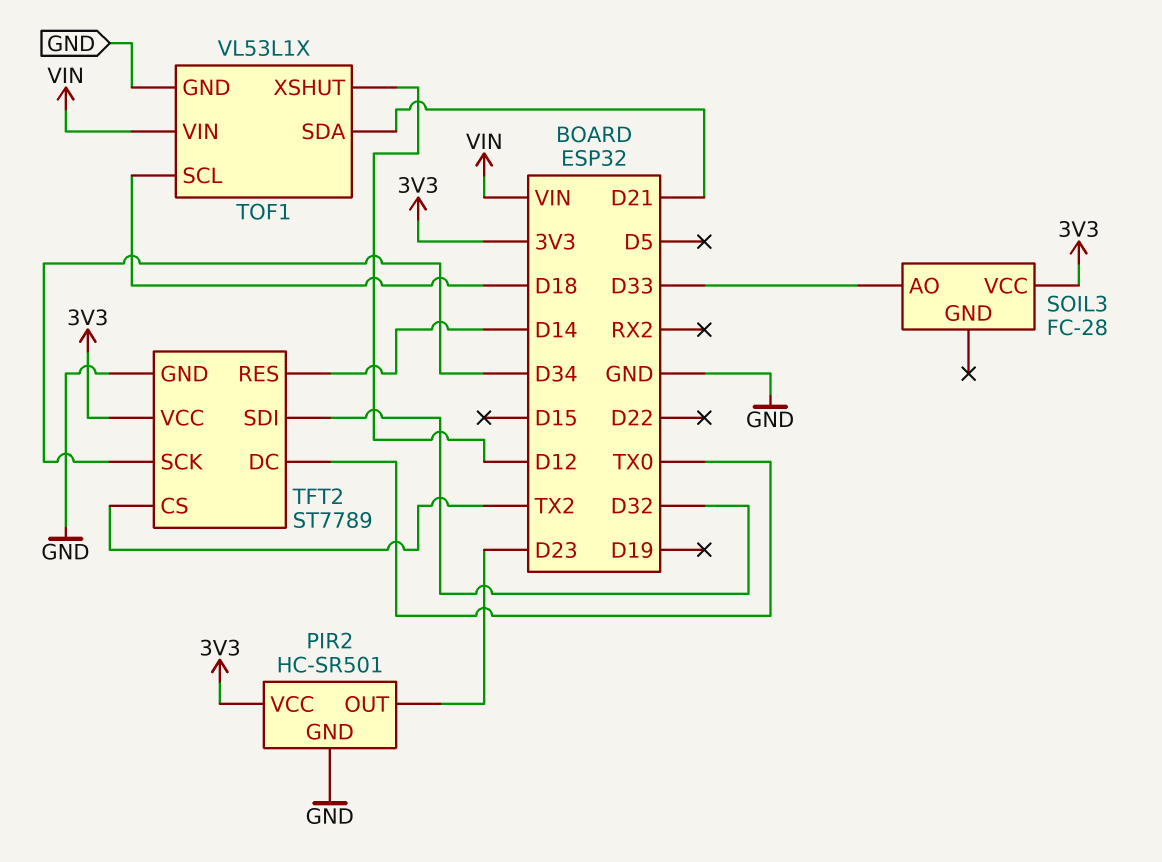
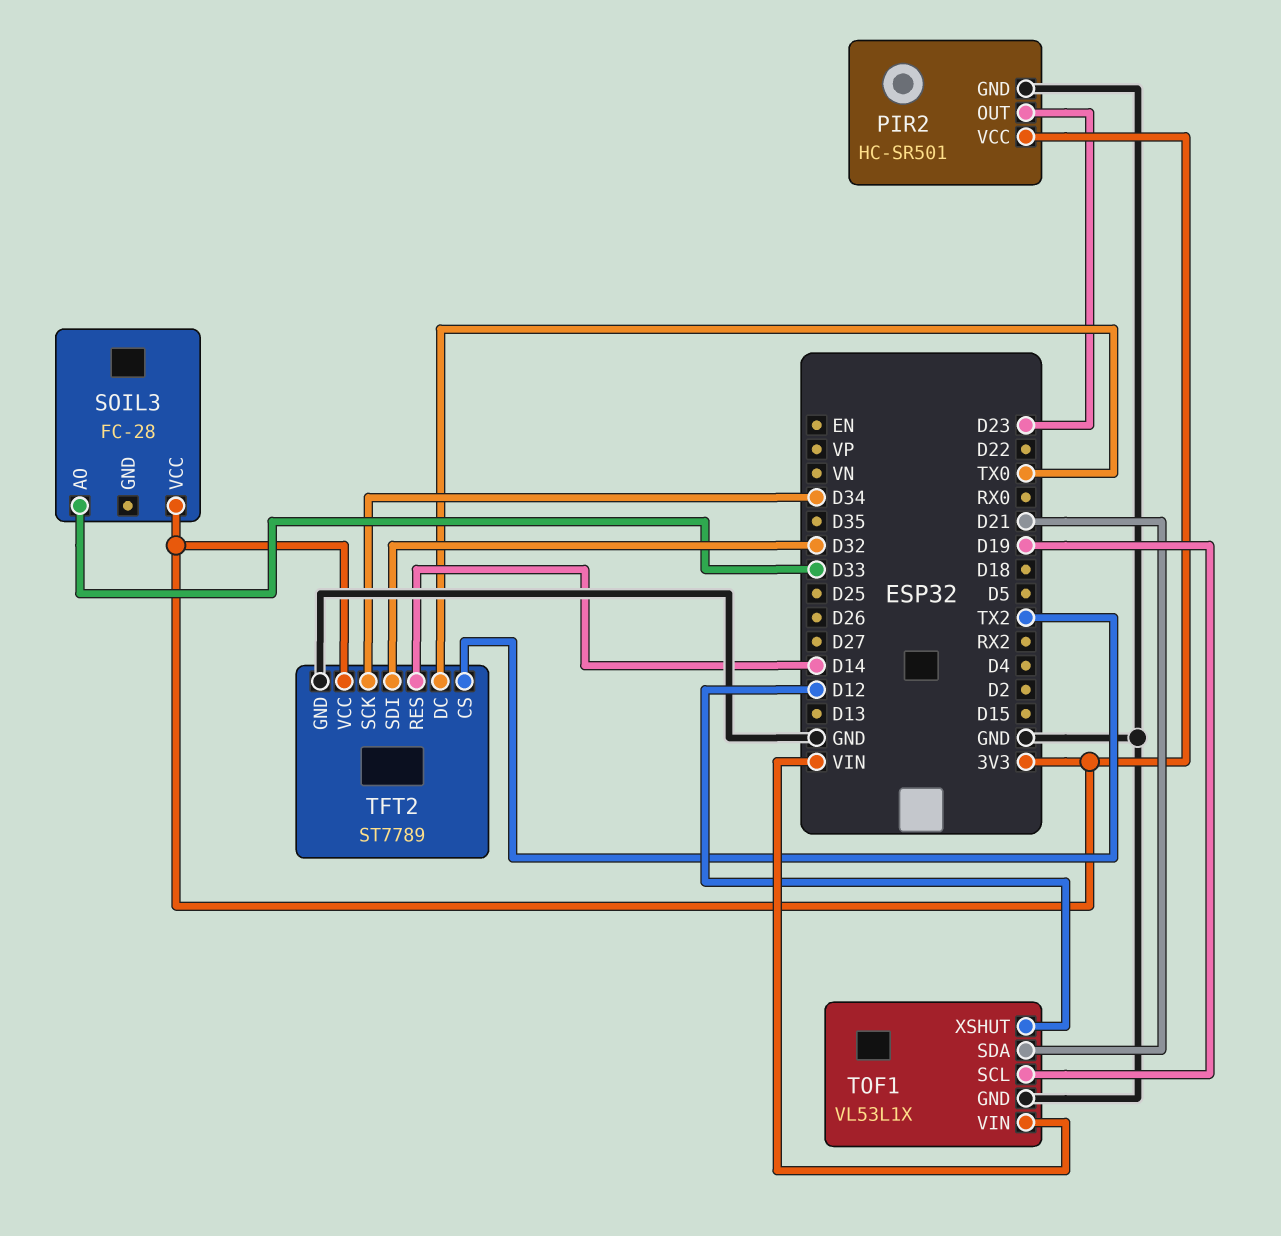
TOF1 pin SCL: D18 -> D19

